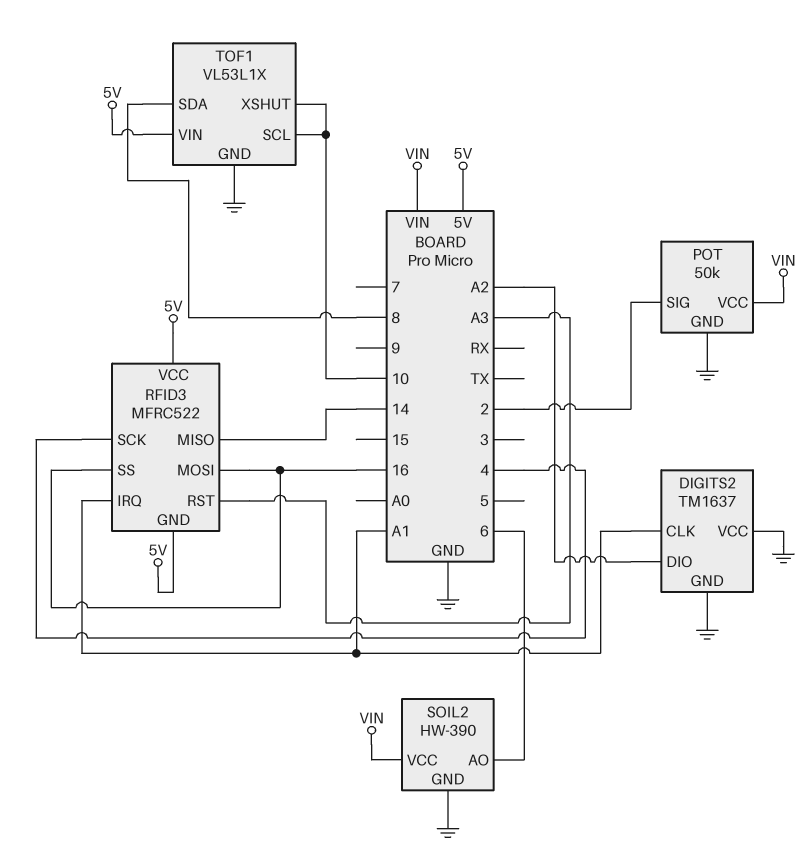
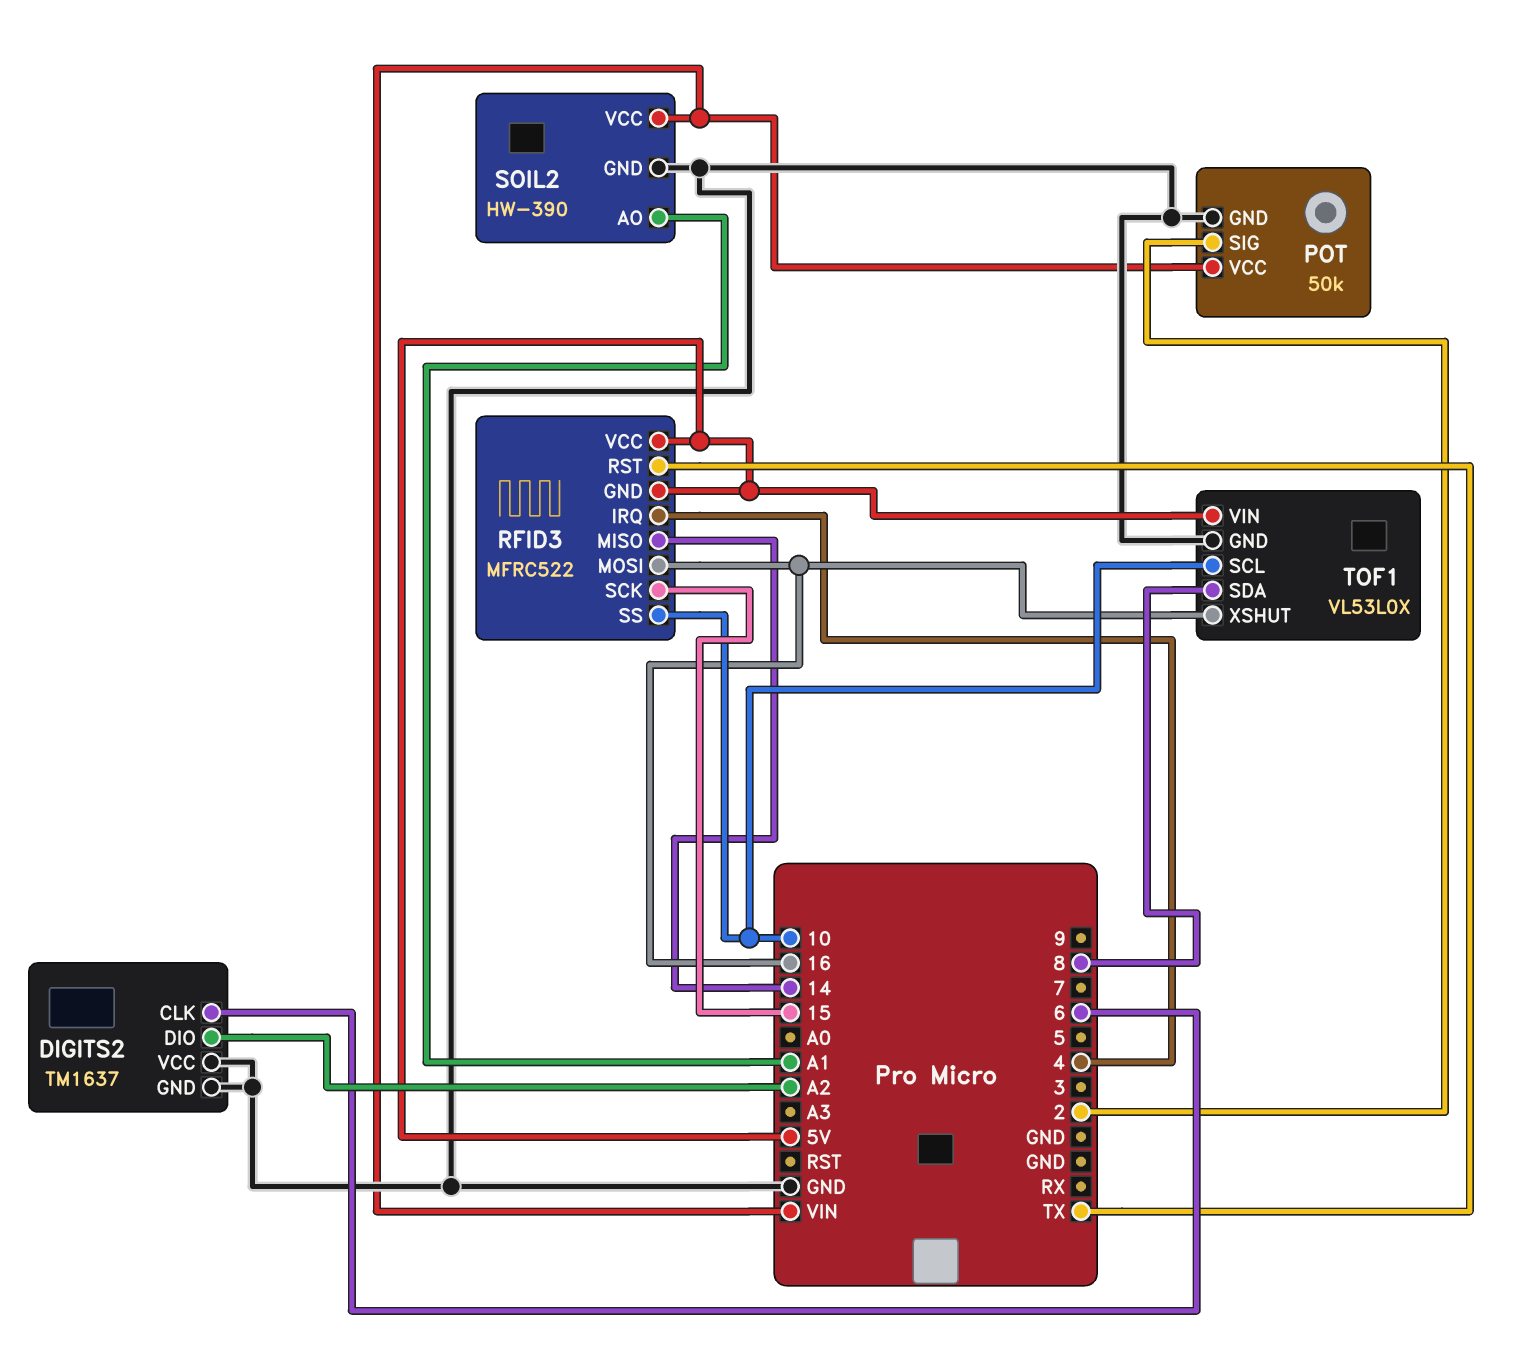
DIGITS2 pin CLK: A1 -> 6
RFID3 pin IRQ: A1 -> 4
RFID3 pin RST: A3 -> TX
RFID3 pin SCK: 4 -> 15
RFID3 pin SS: 16 -> 10
SOIL2 pin AO: 6 -> A1
TOF1: VL53L1X -> VL53L0X
TOF1 pin XSHUT: 10 -> 16

